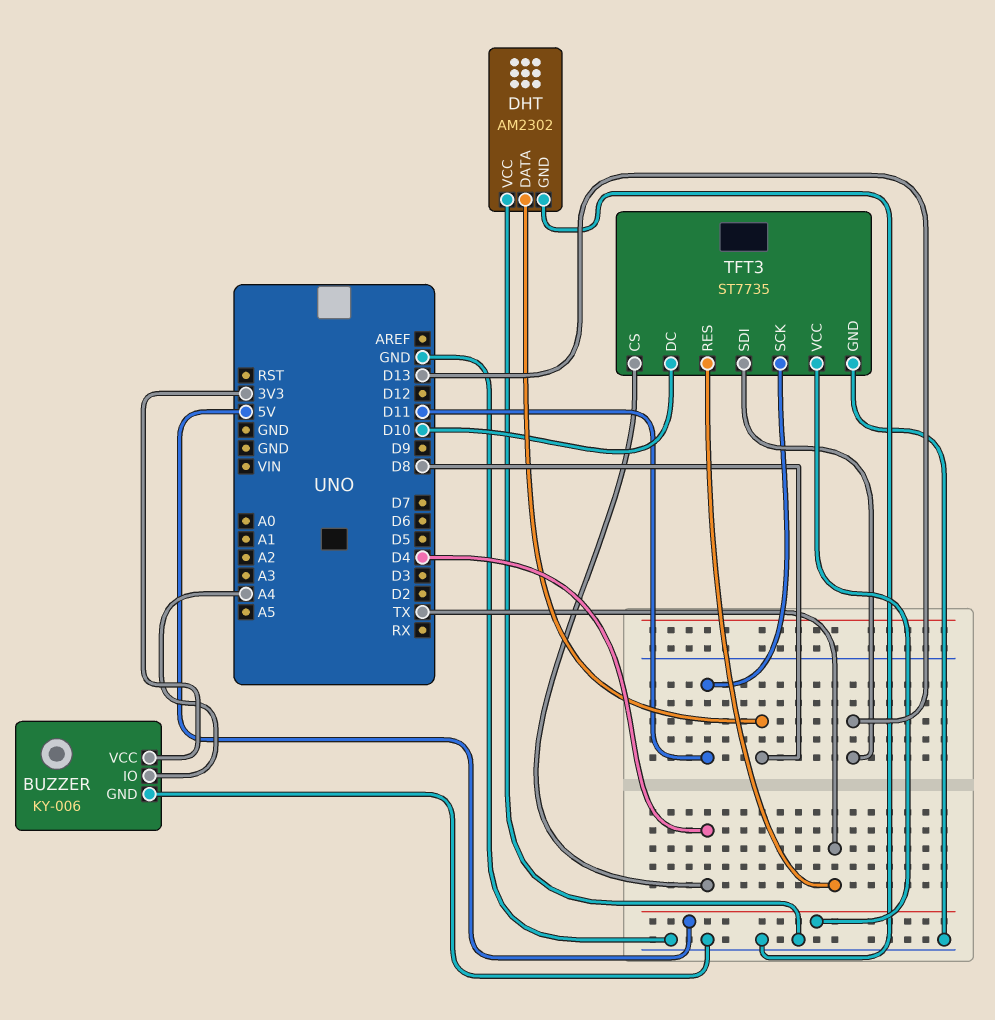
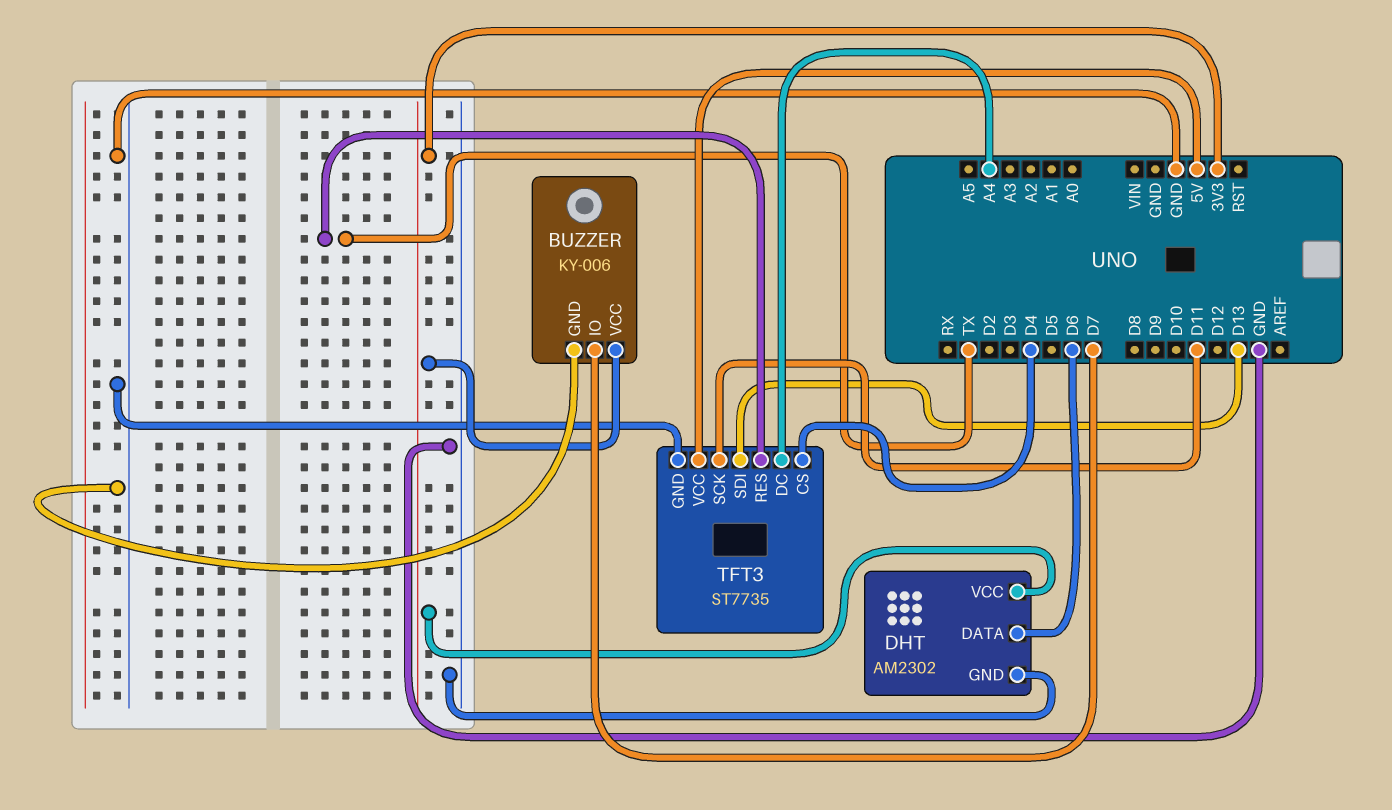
BUZZER pin IO: A4 -> D7
DHT pin DATA: D8 -> D6
DHT pin VCC: GND -> 3V3
TFT3 pin DC: D10 -> A4

